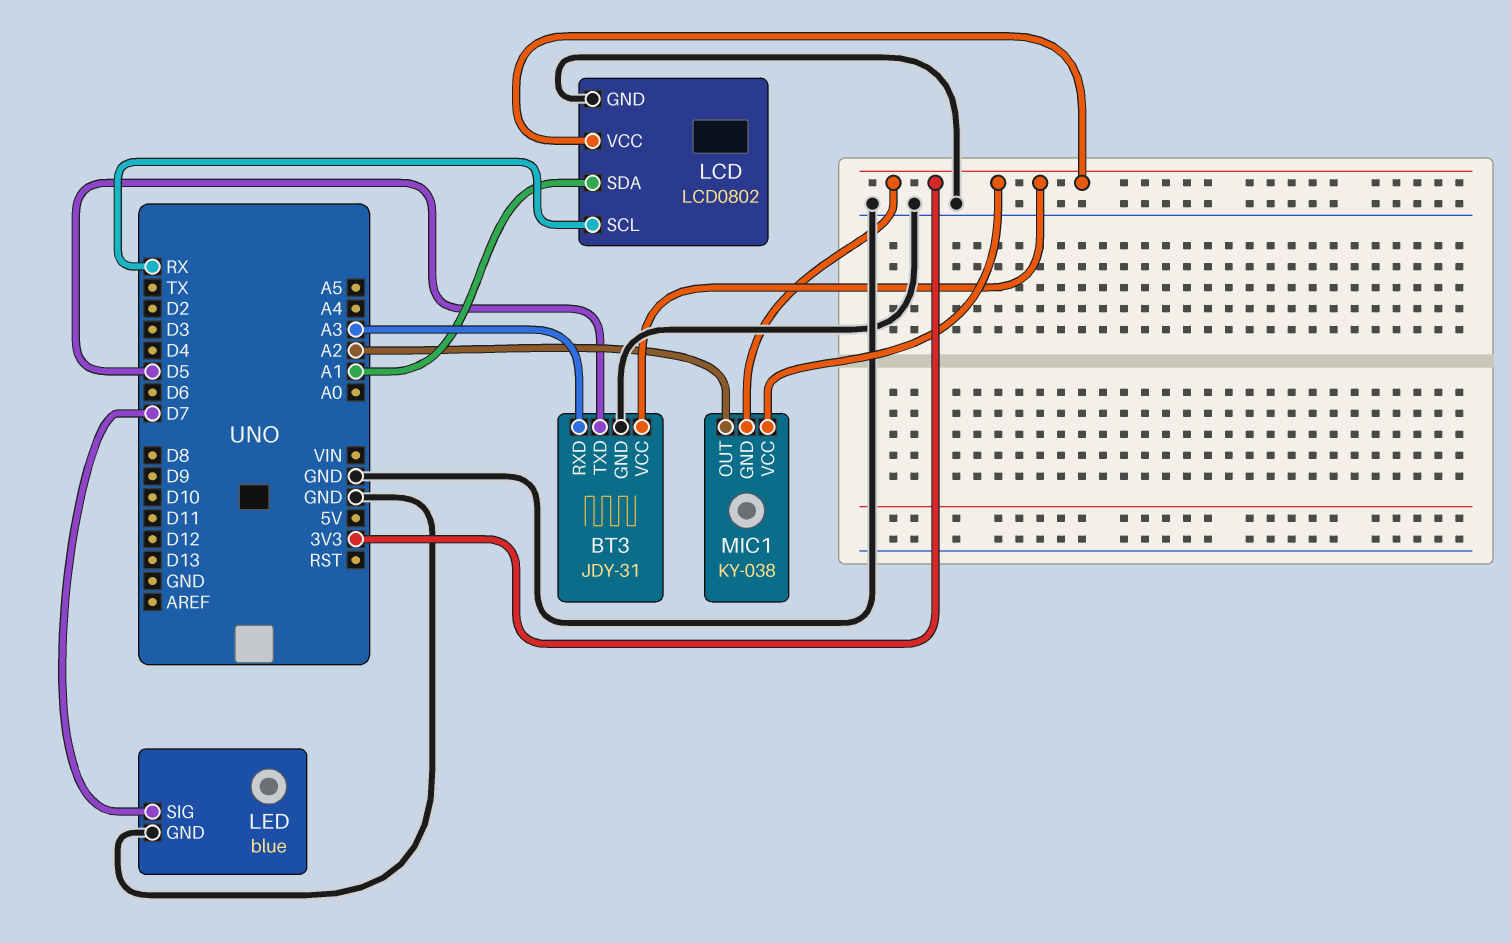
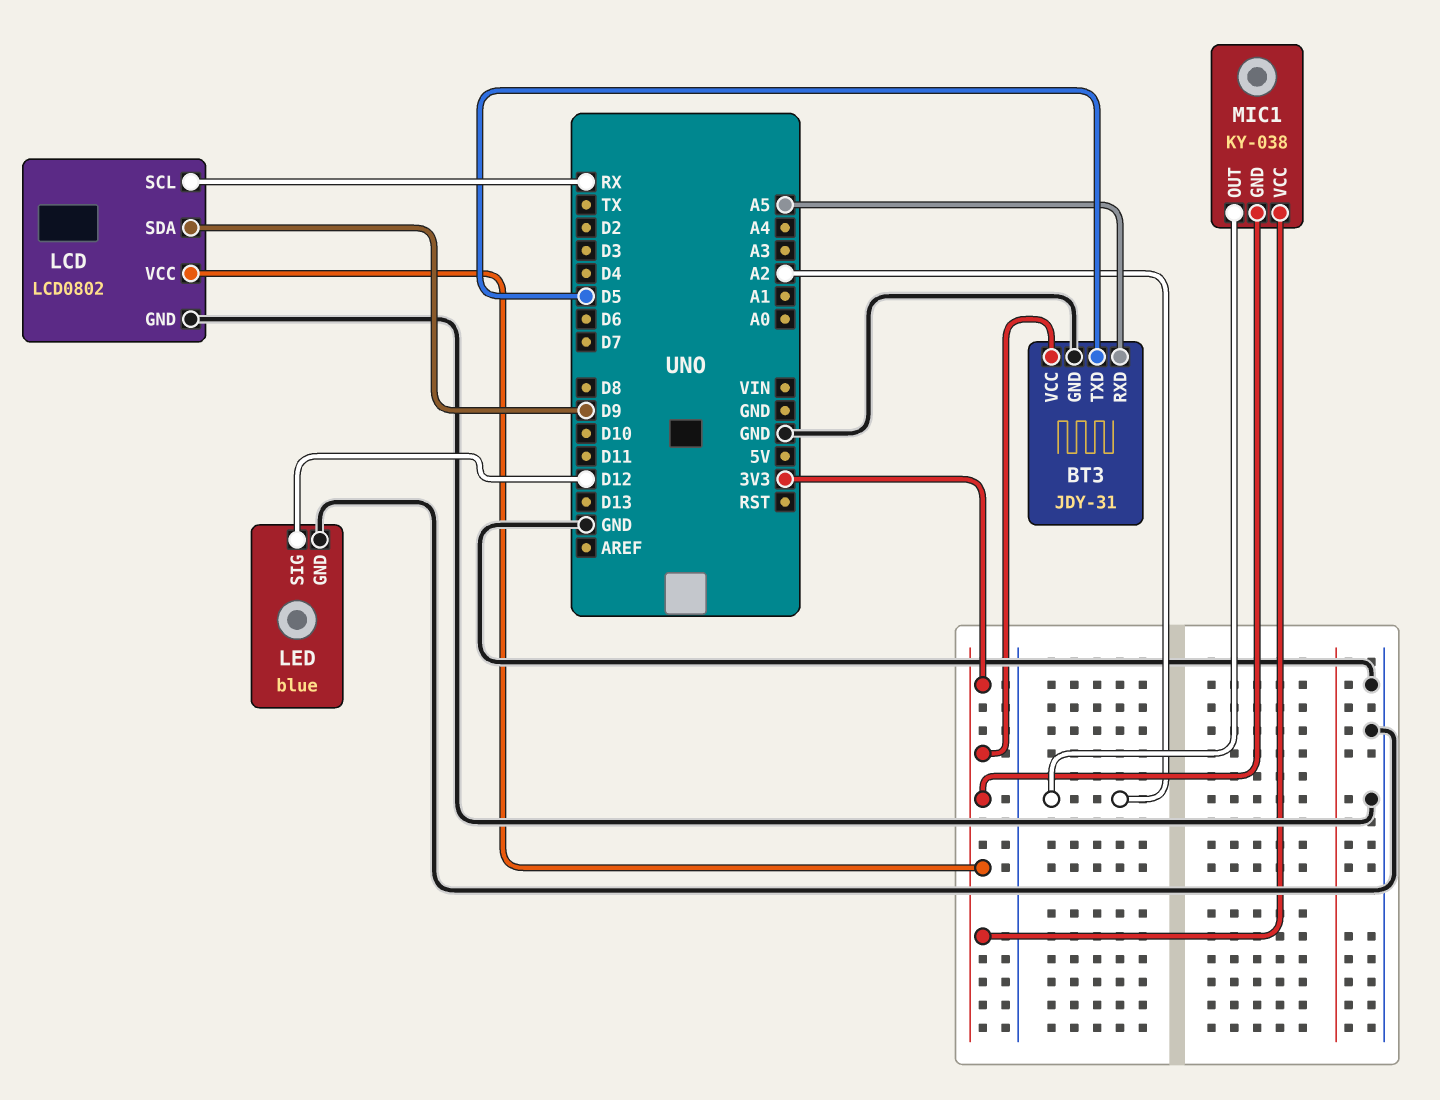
BT3 pin RXD: A3 -> A5
LCD pin SDA: A1 -> D9
LED pin SIG: D7 -> D12

